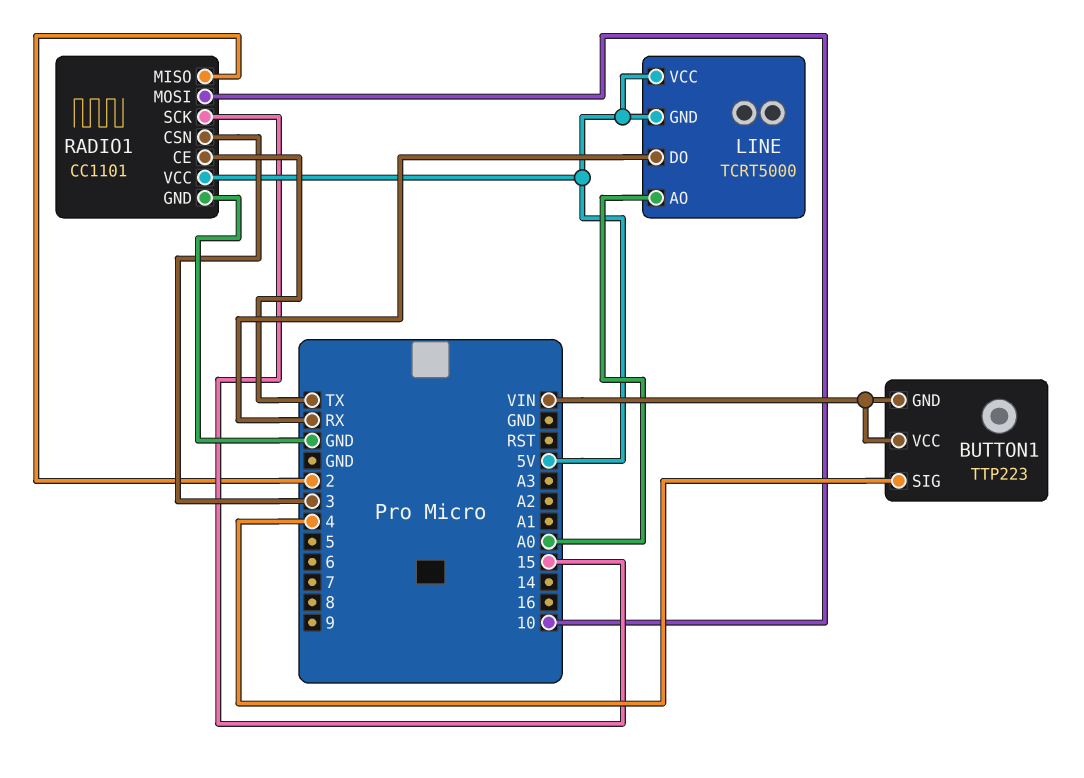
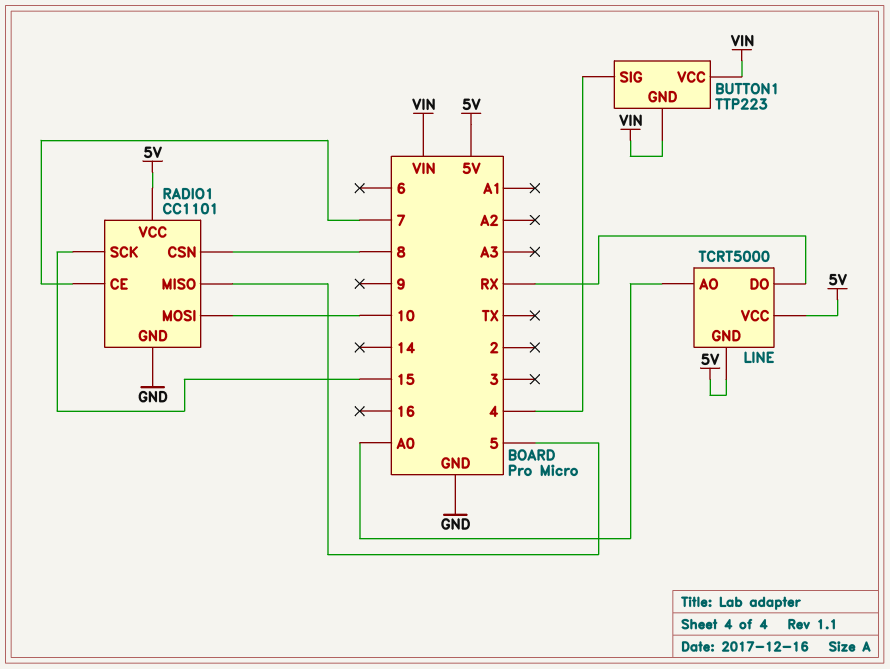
RADIO1 pin CE: TX -> 7
RADIO1 pin CSN: 3 -> 8
RADIO1 pin MISO: 2 -> 5

